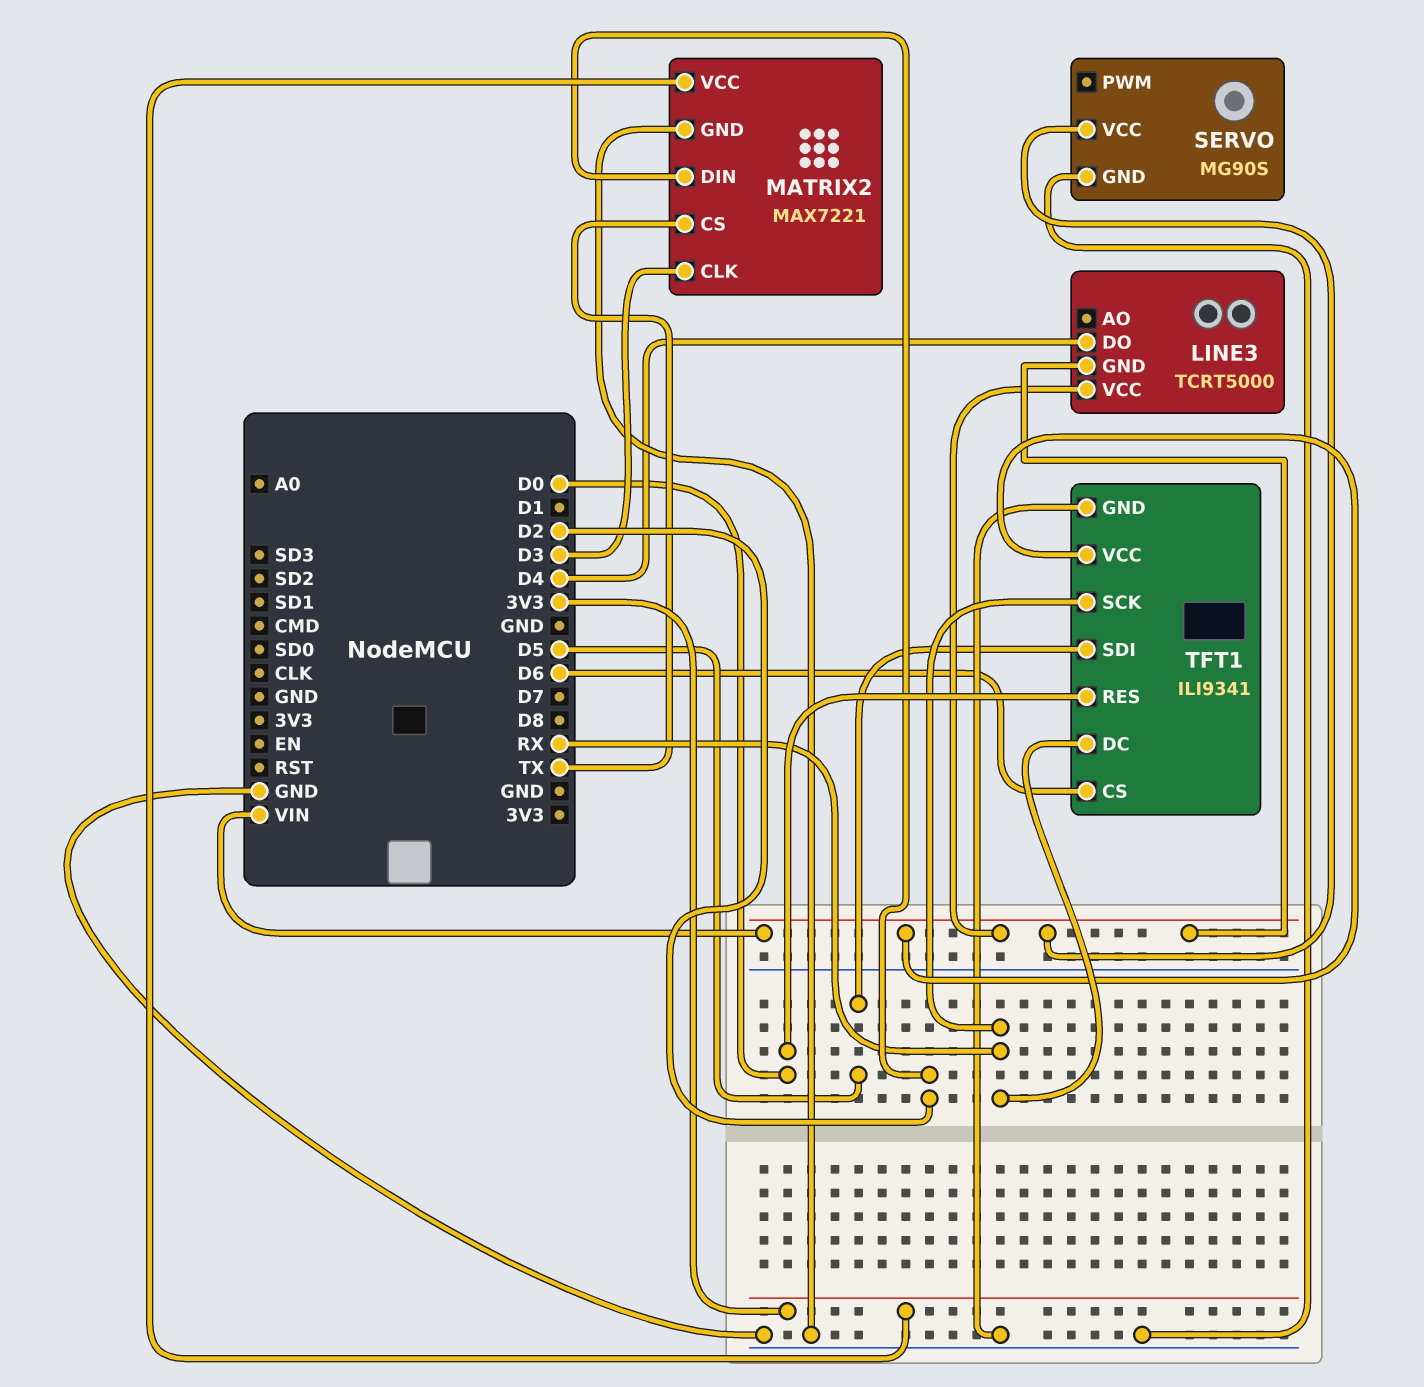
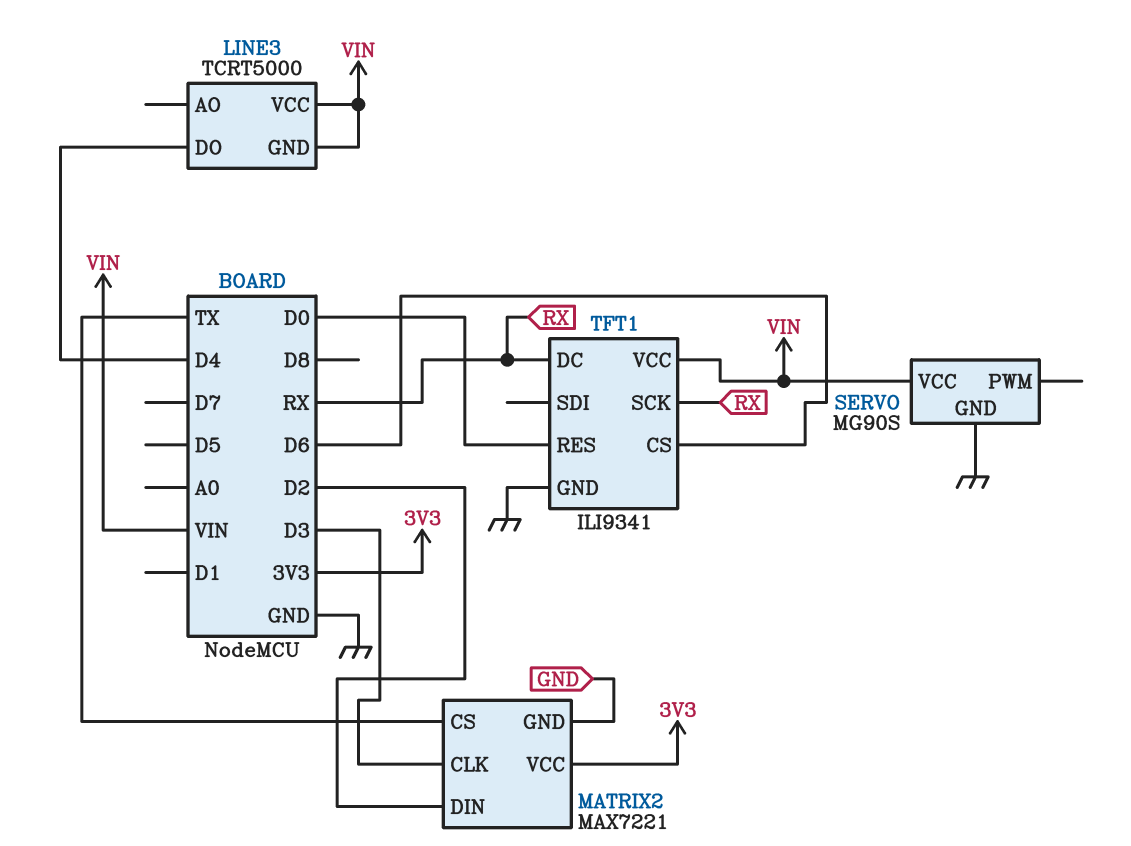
TFT1 pin SDI: D5 -> none

